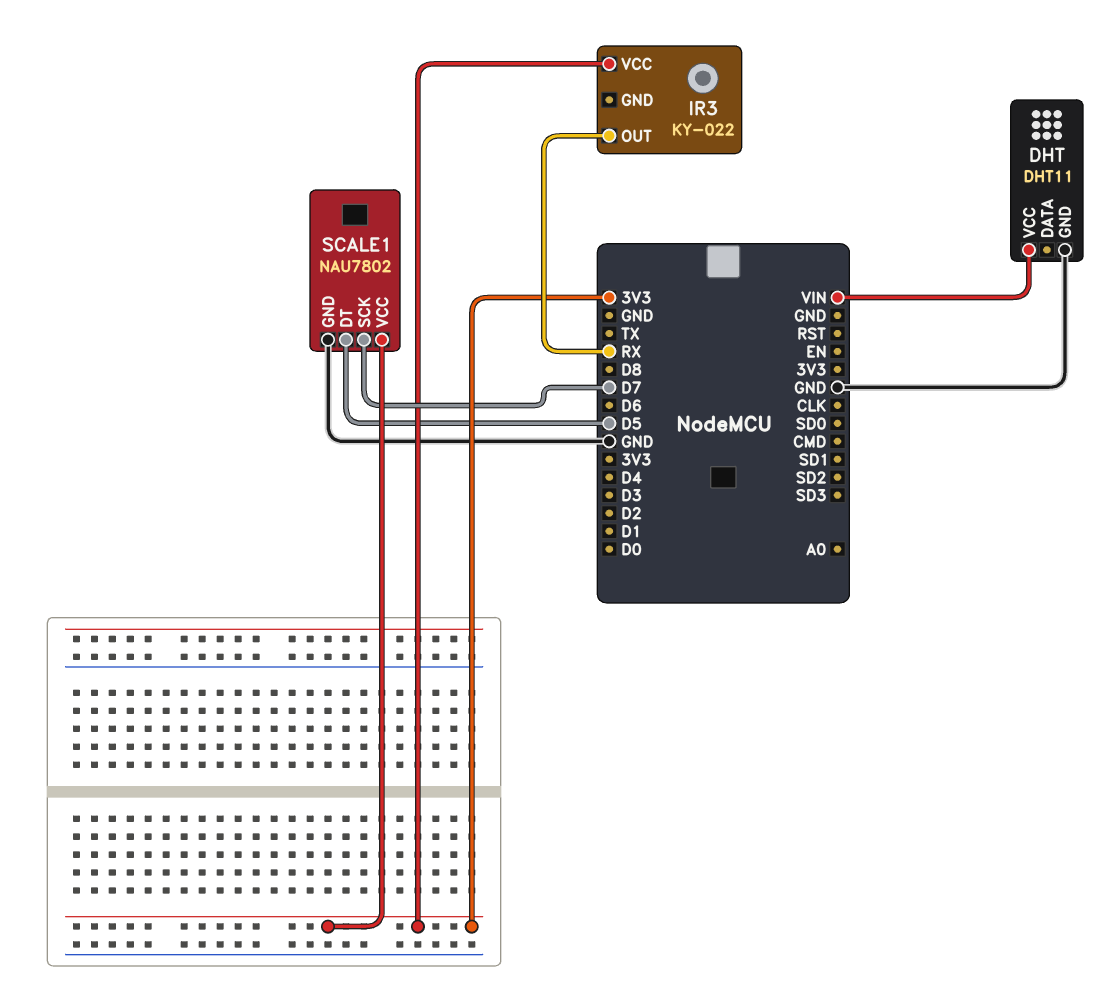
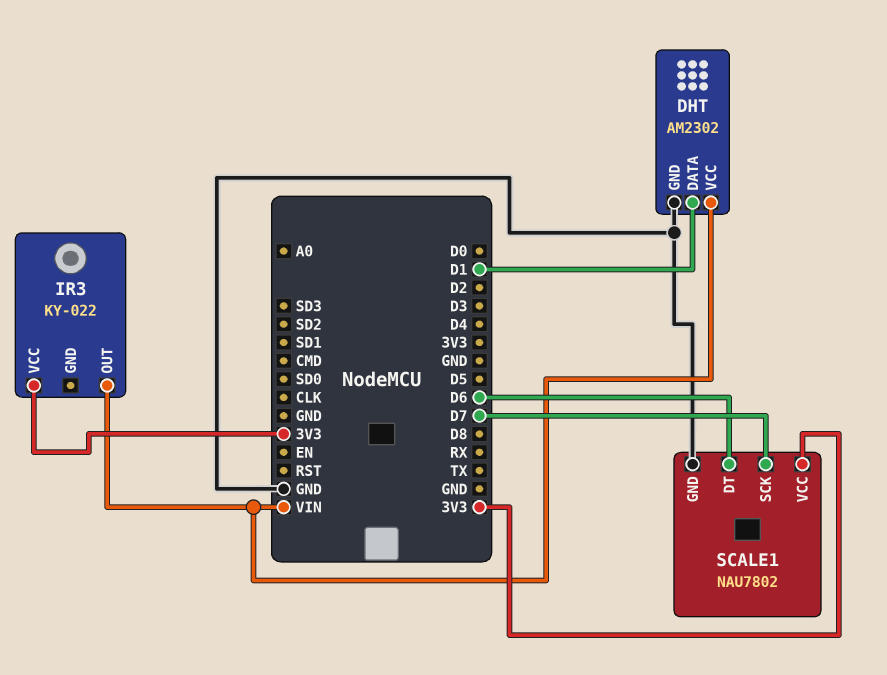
DHT: DHT11 -> AM2302
DHT pin DATA: none -> D1
IR3 pin OUT: RX -> VIN
SCALE1 pin DT: D5 -> D6

